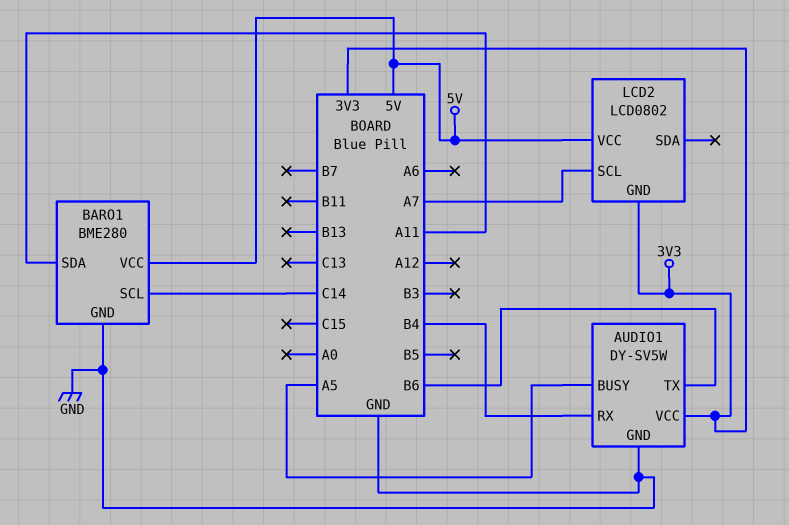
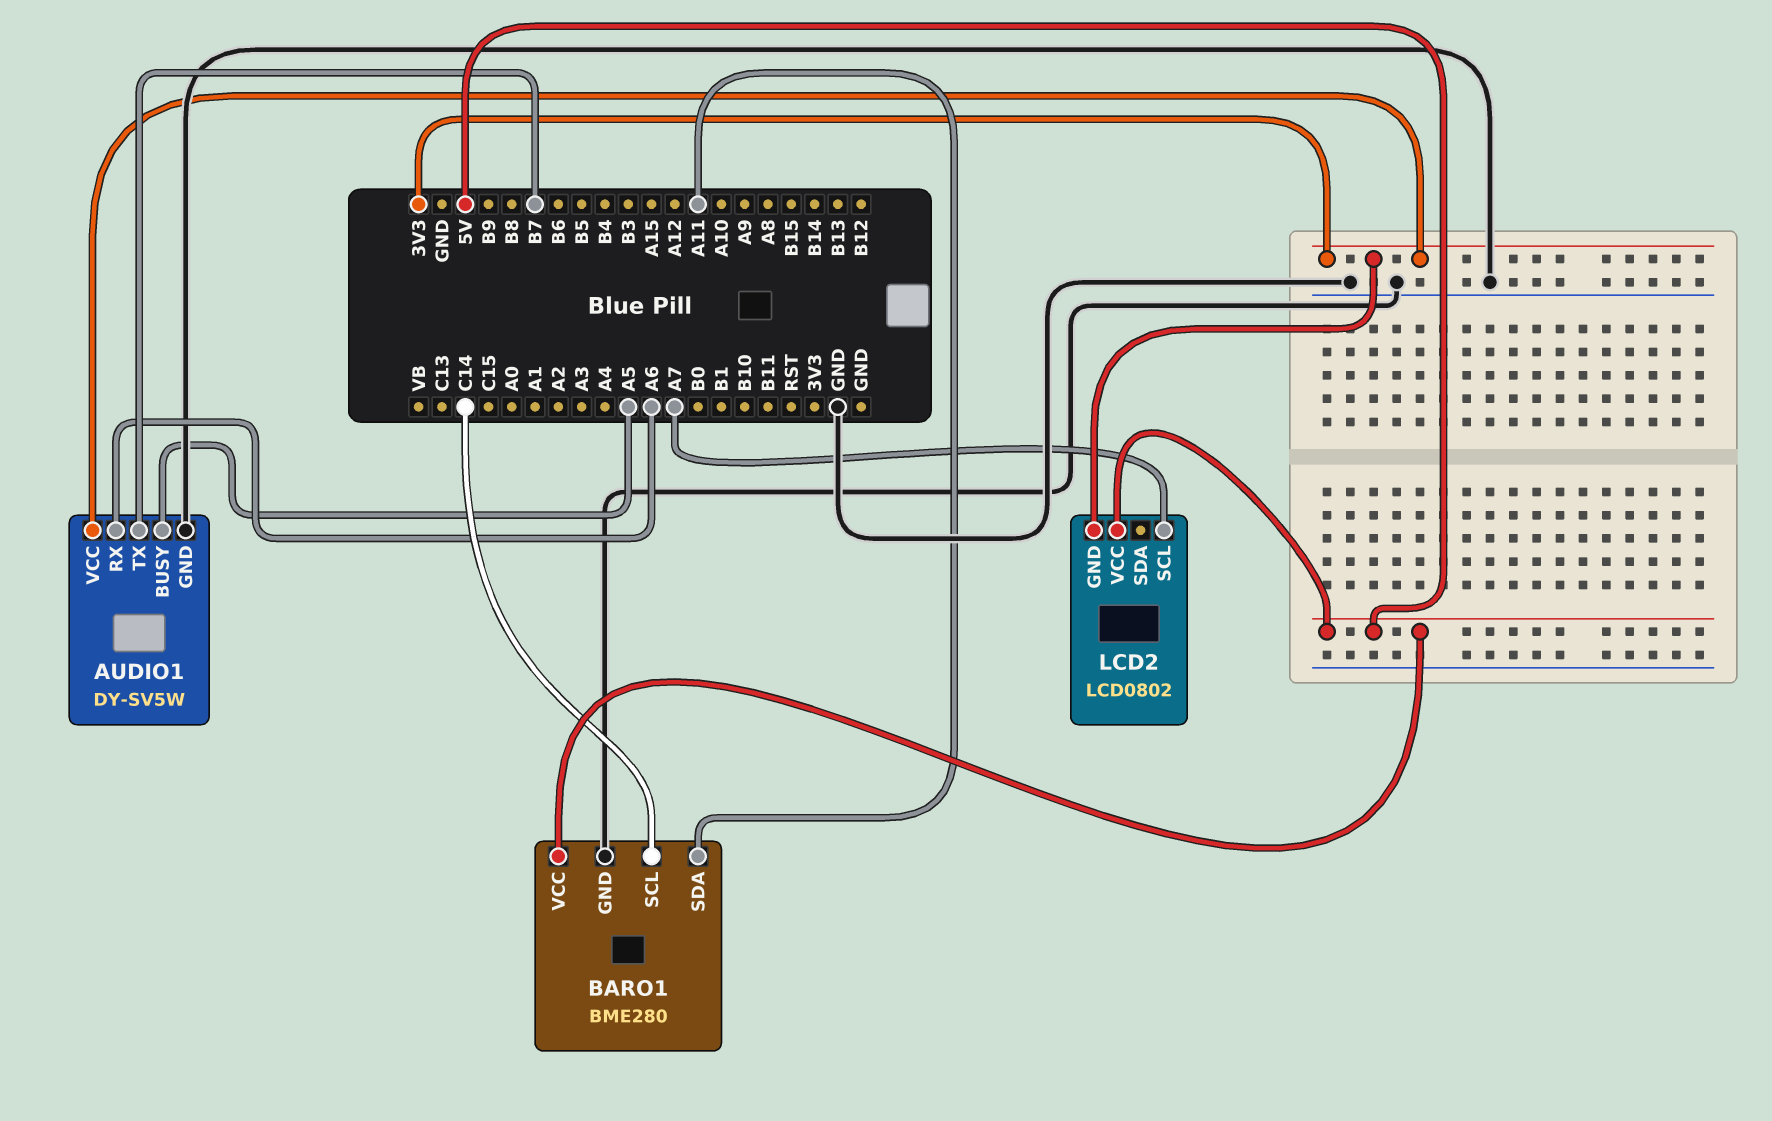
AUDIO1 pin RX: B4 -> A6
AUDIO1 pin TX: B6 -> B7

